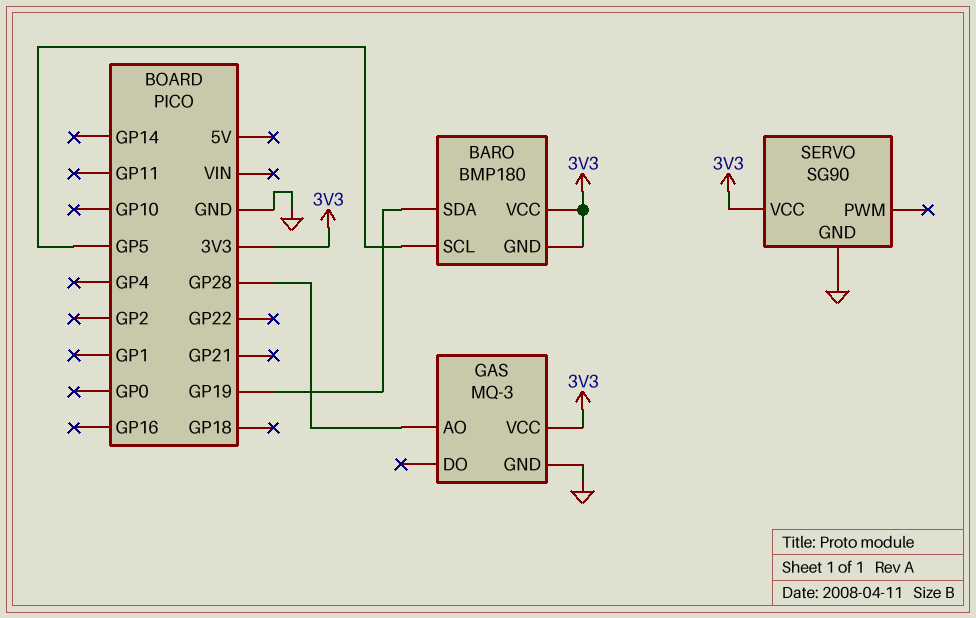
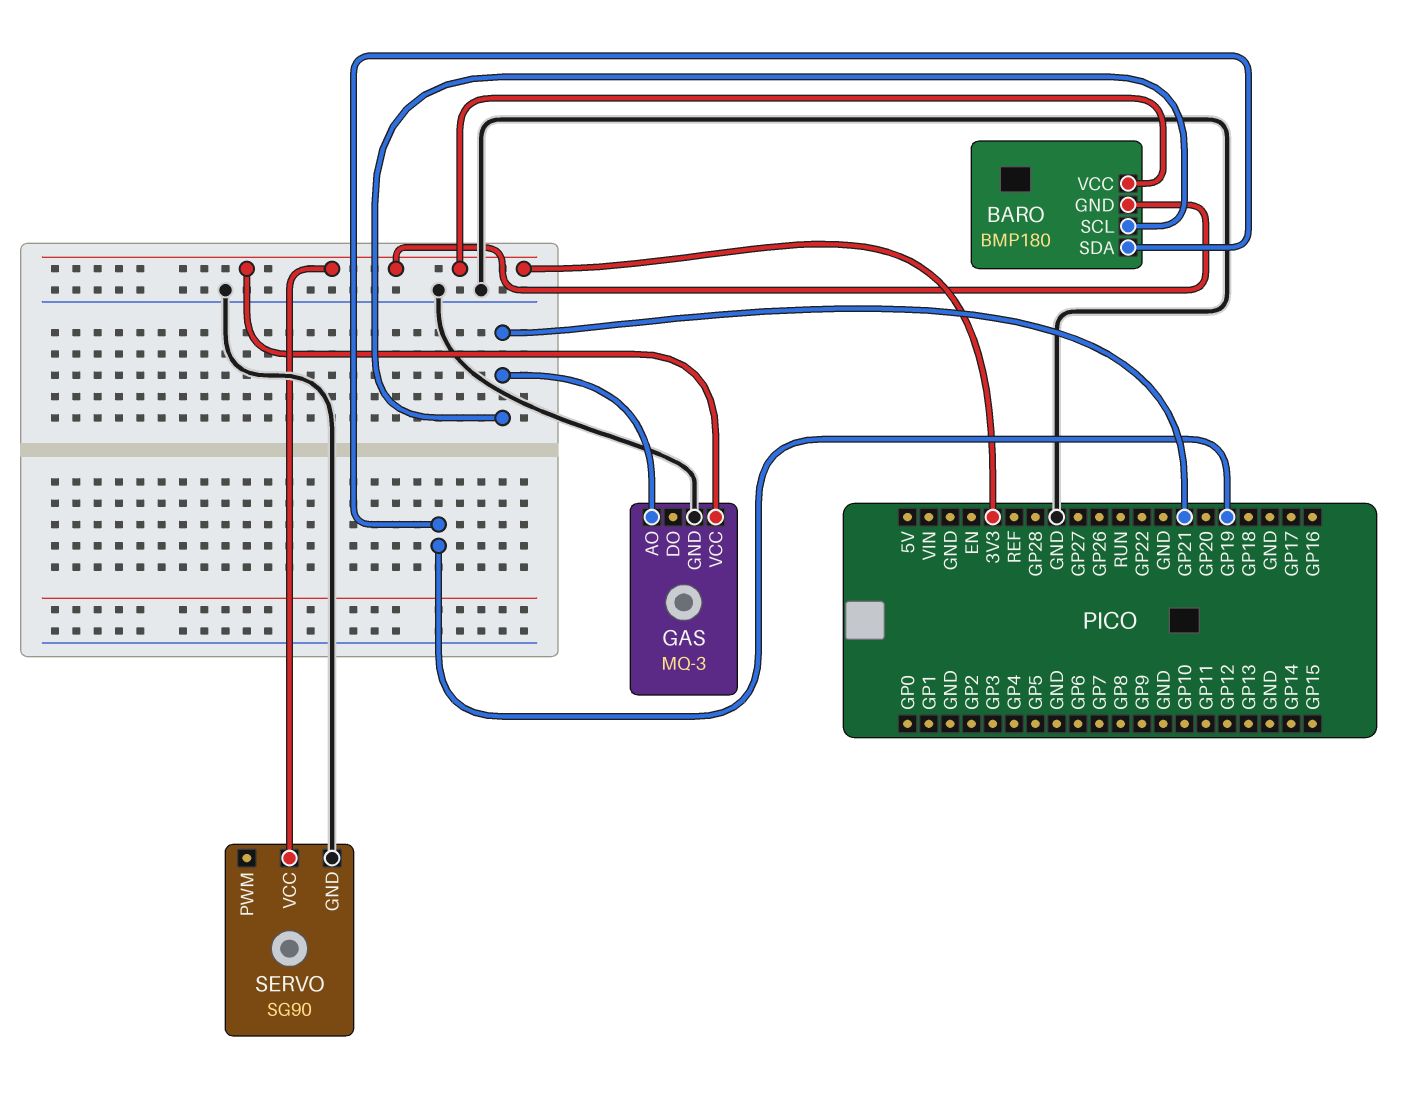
BARO pin SCL: GP5 -> GP21
GAS pin AO: GP28 -> GP21

